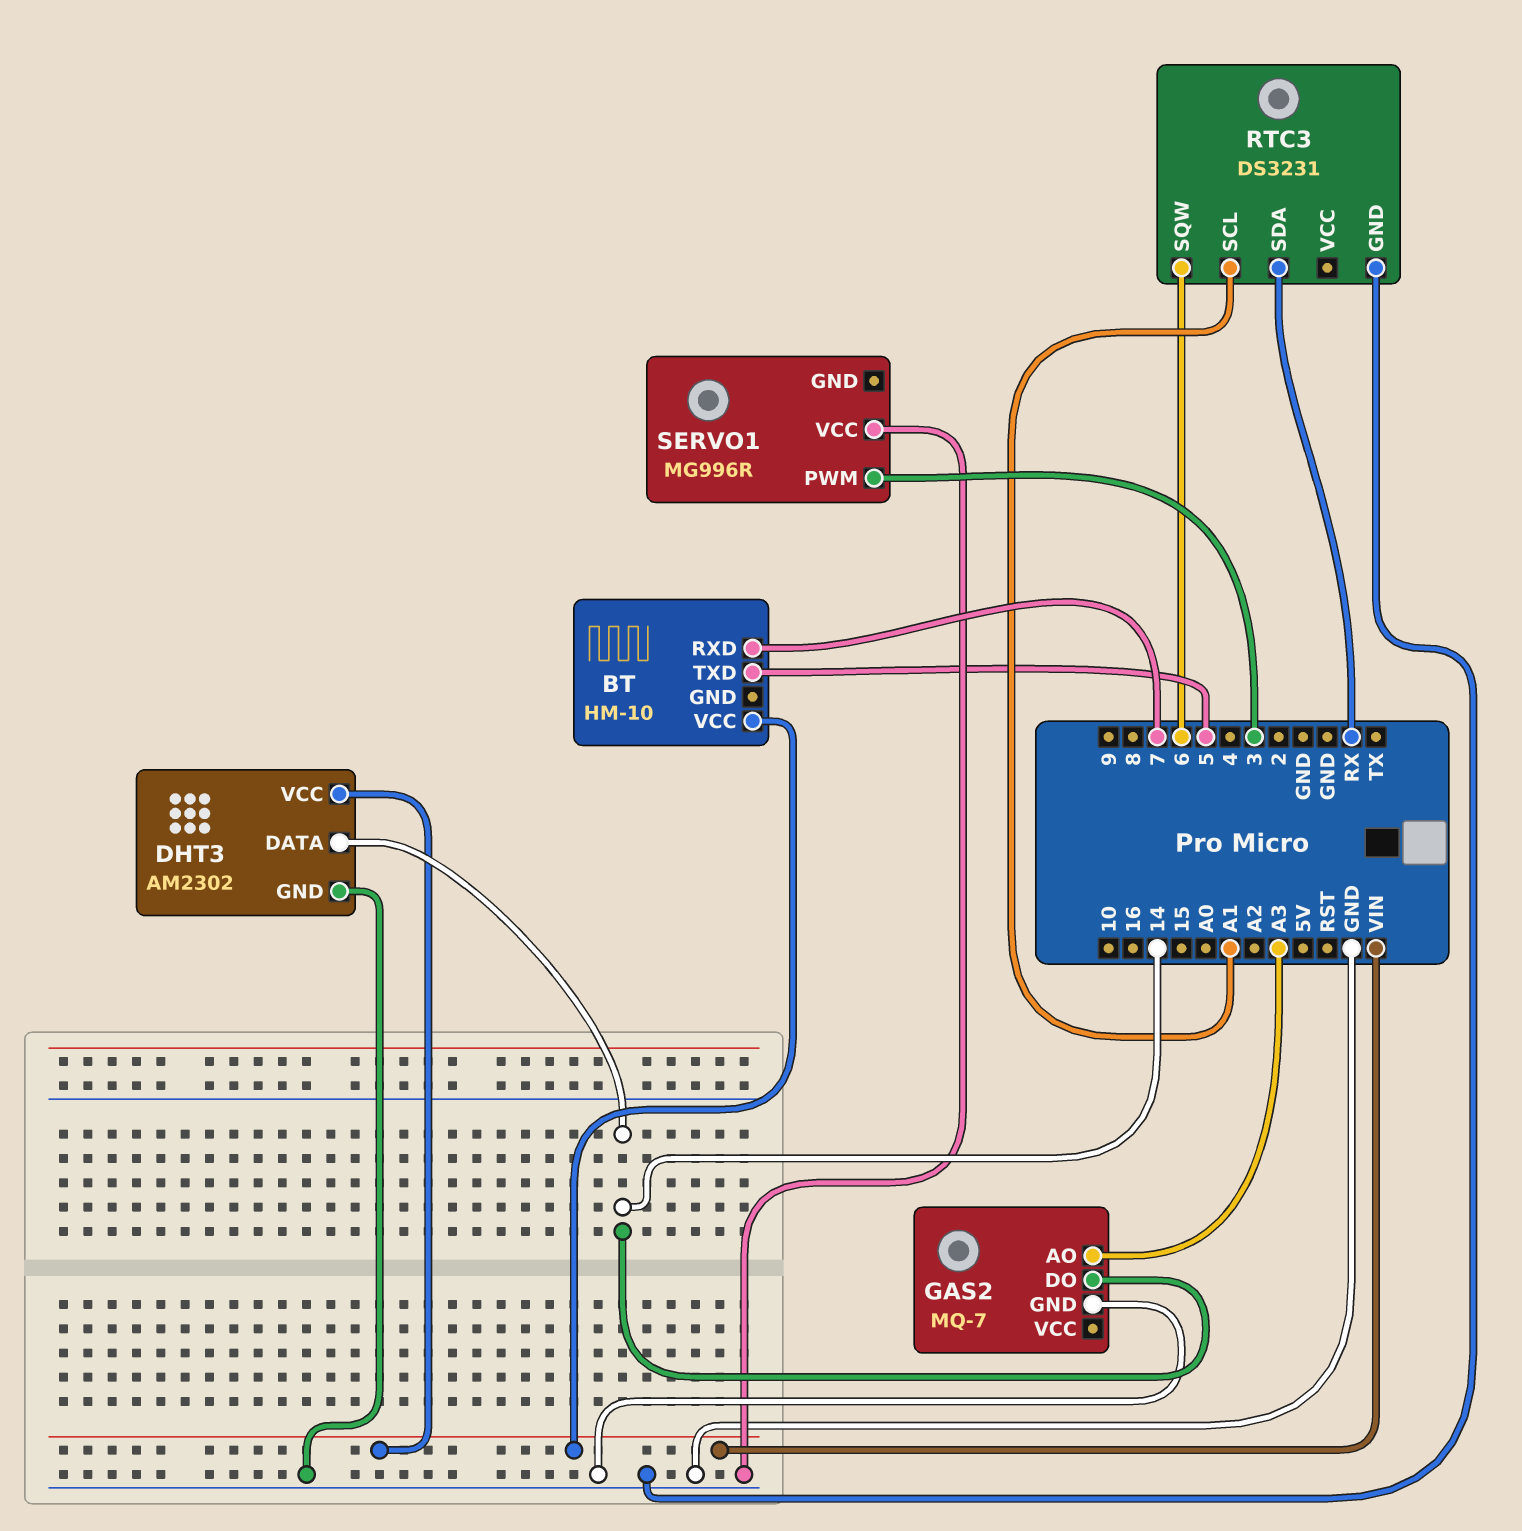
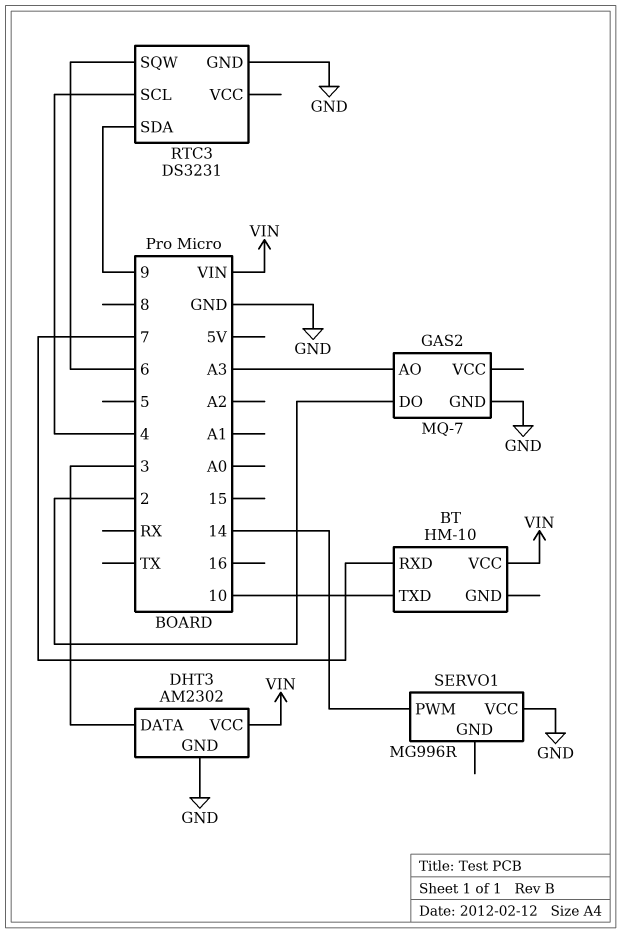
BT pin TXD: 5 -> 10
DHT3 pin DATA: 14 -> 3
GAS2 pin DO: 14 -> 2
RTC3 pin SCL: A1 -> 4
RTC3 pin SDA: RX -> 9
SERVO1 pin PWM: 3 -> 14

